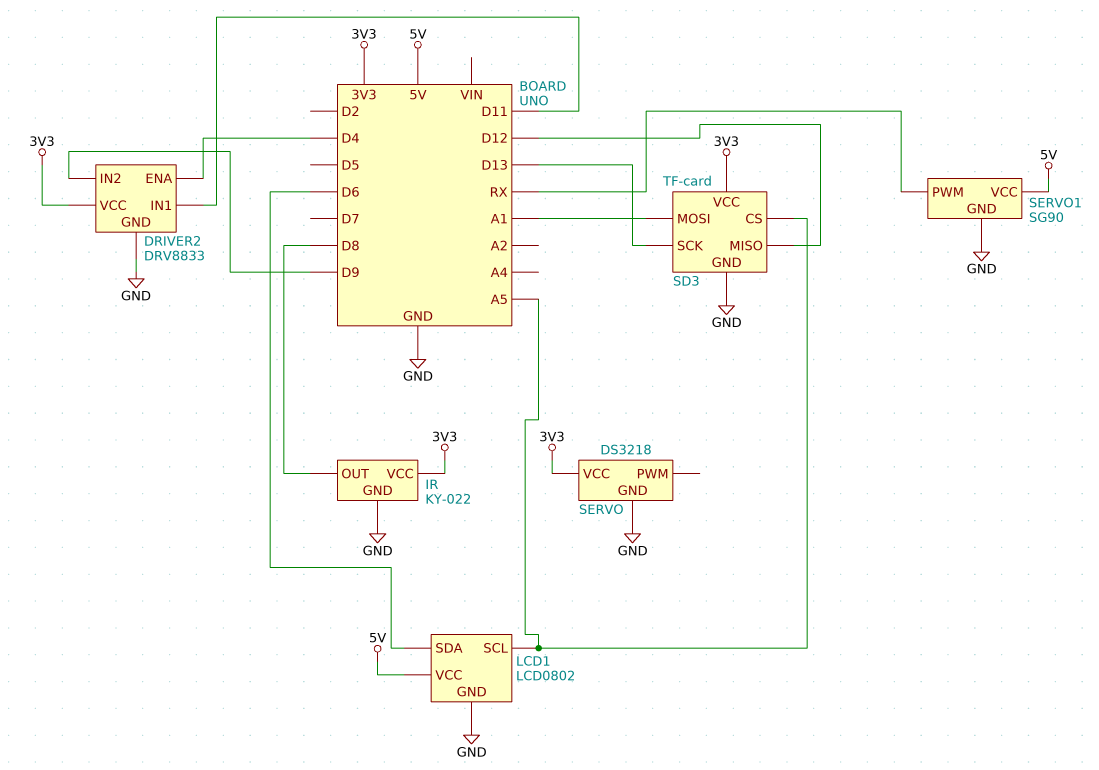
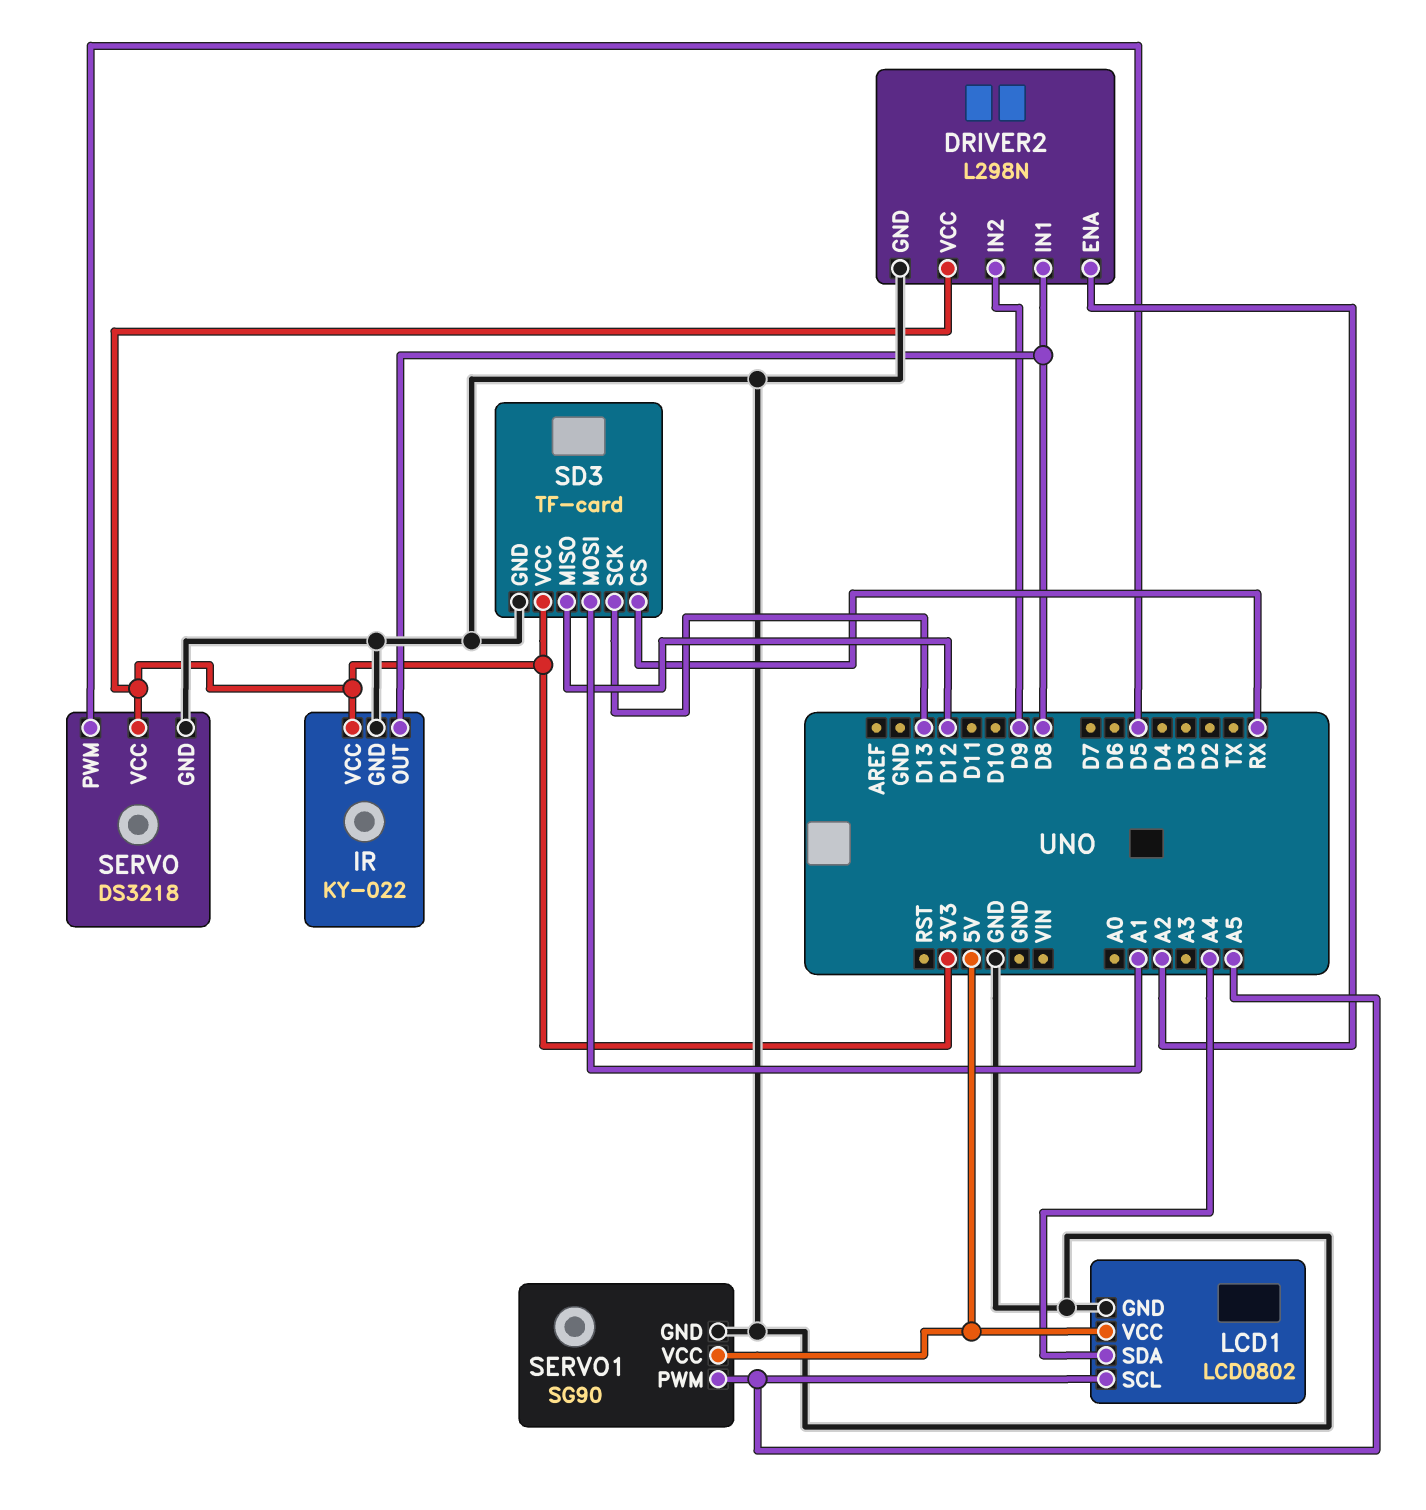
DRIVER2: DRV8833 -> L298N
DRIVER2 pin ENA: D4 -> A2
DRIVER2 pin IN1: D11 -> D8
LCD1 pin SDA: D6 -> A4
SD3 pin CS: A5 -> RX
SERVO pin PWM: none -> D5
SERVO1 pin PWM: RX -> A5

